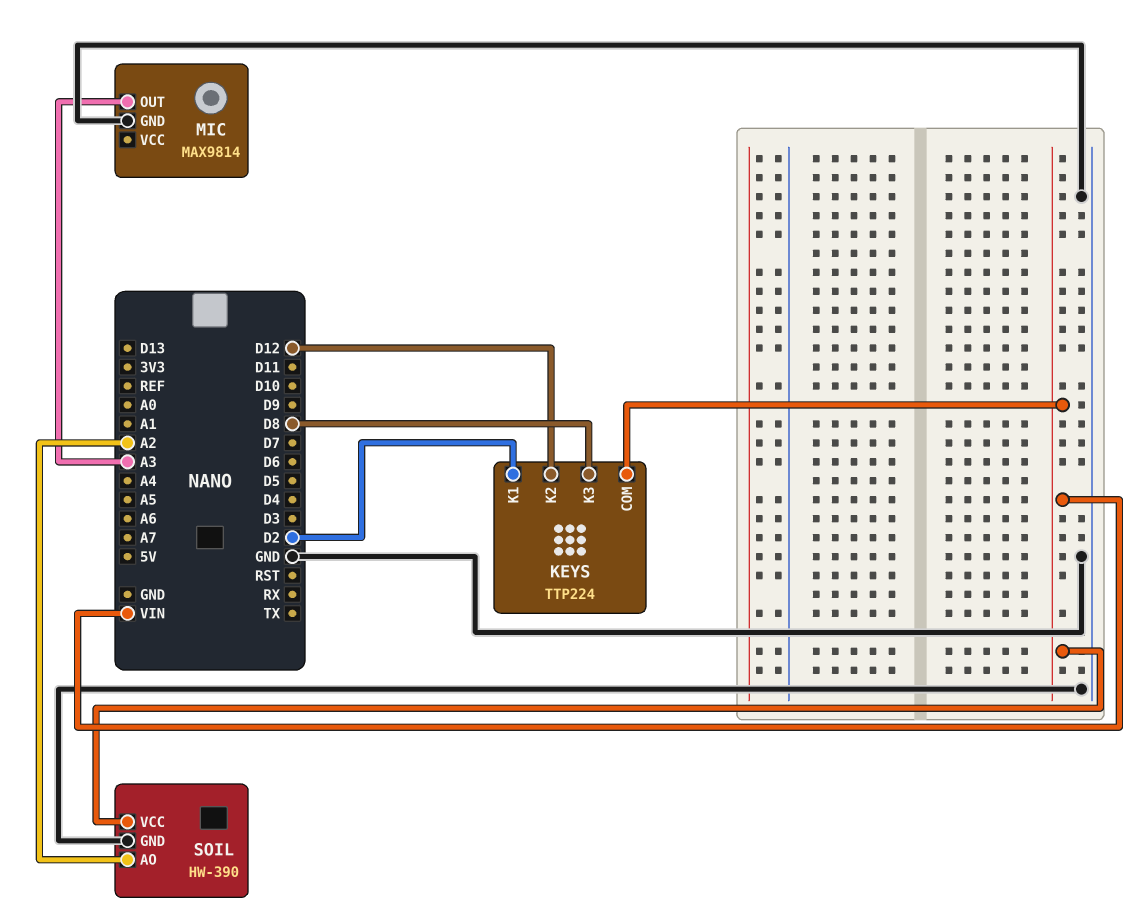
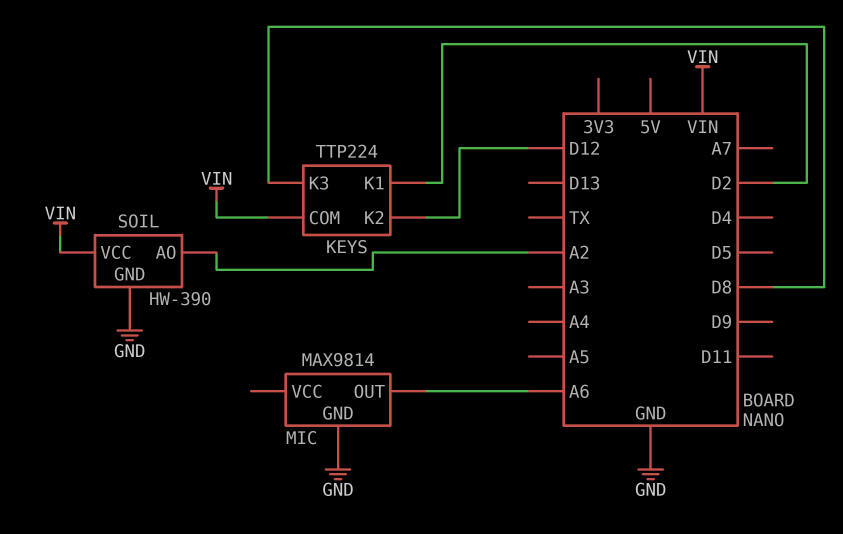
MIC pin OUT: A3 -> A6

